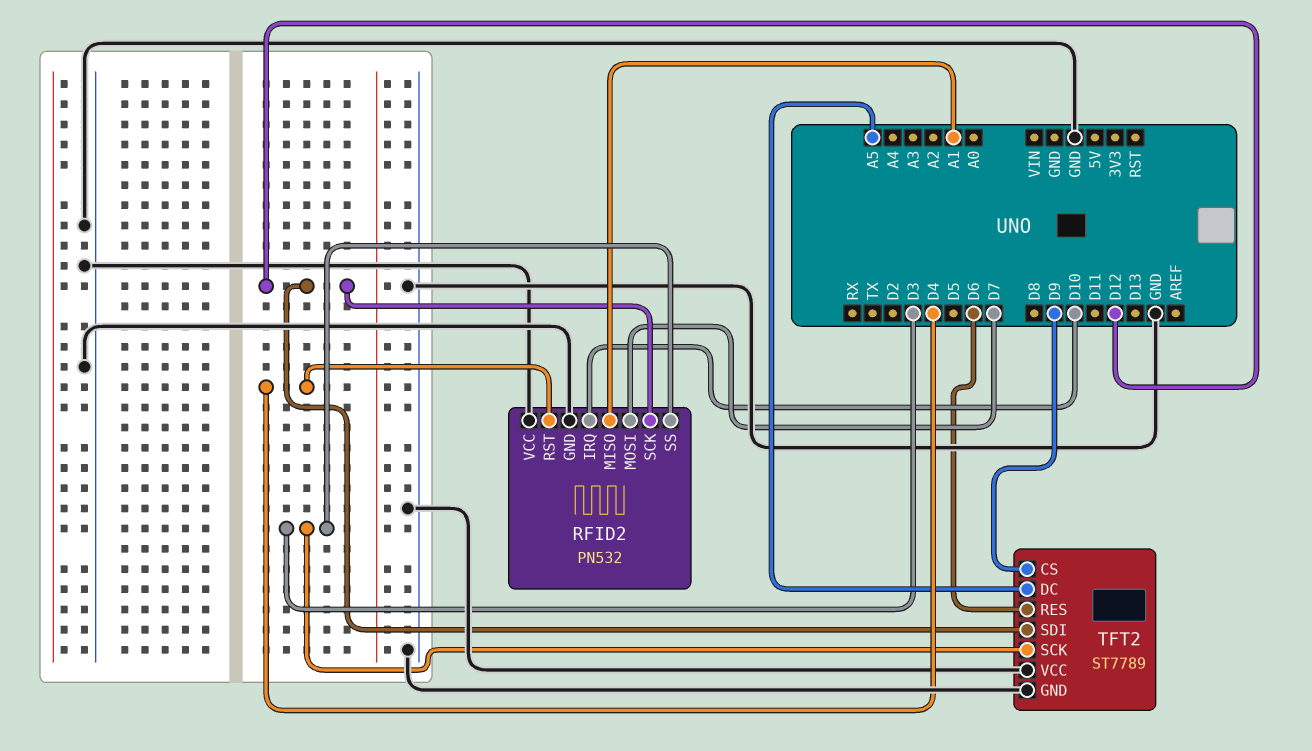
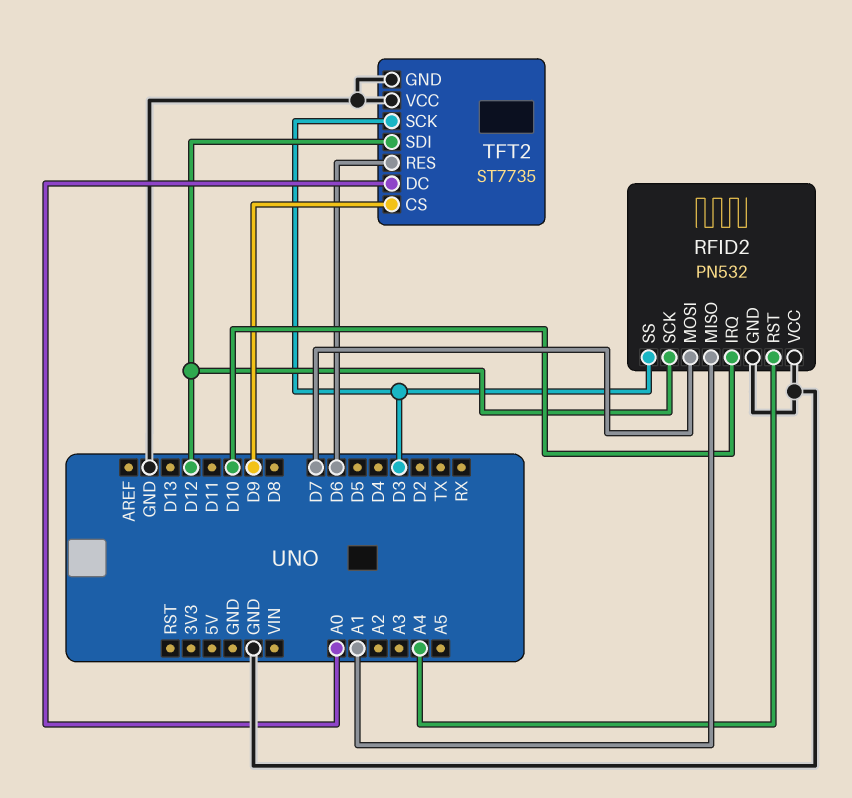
RFID2 pin RST: D4 -> A4
TFT2: ST7789 -> ST7735
TFT2 pin DC: A5 -> A0

